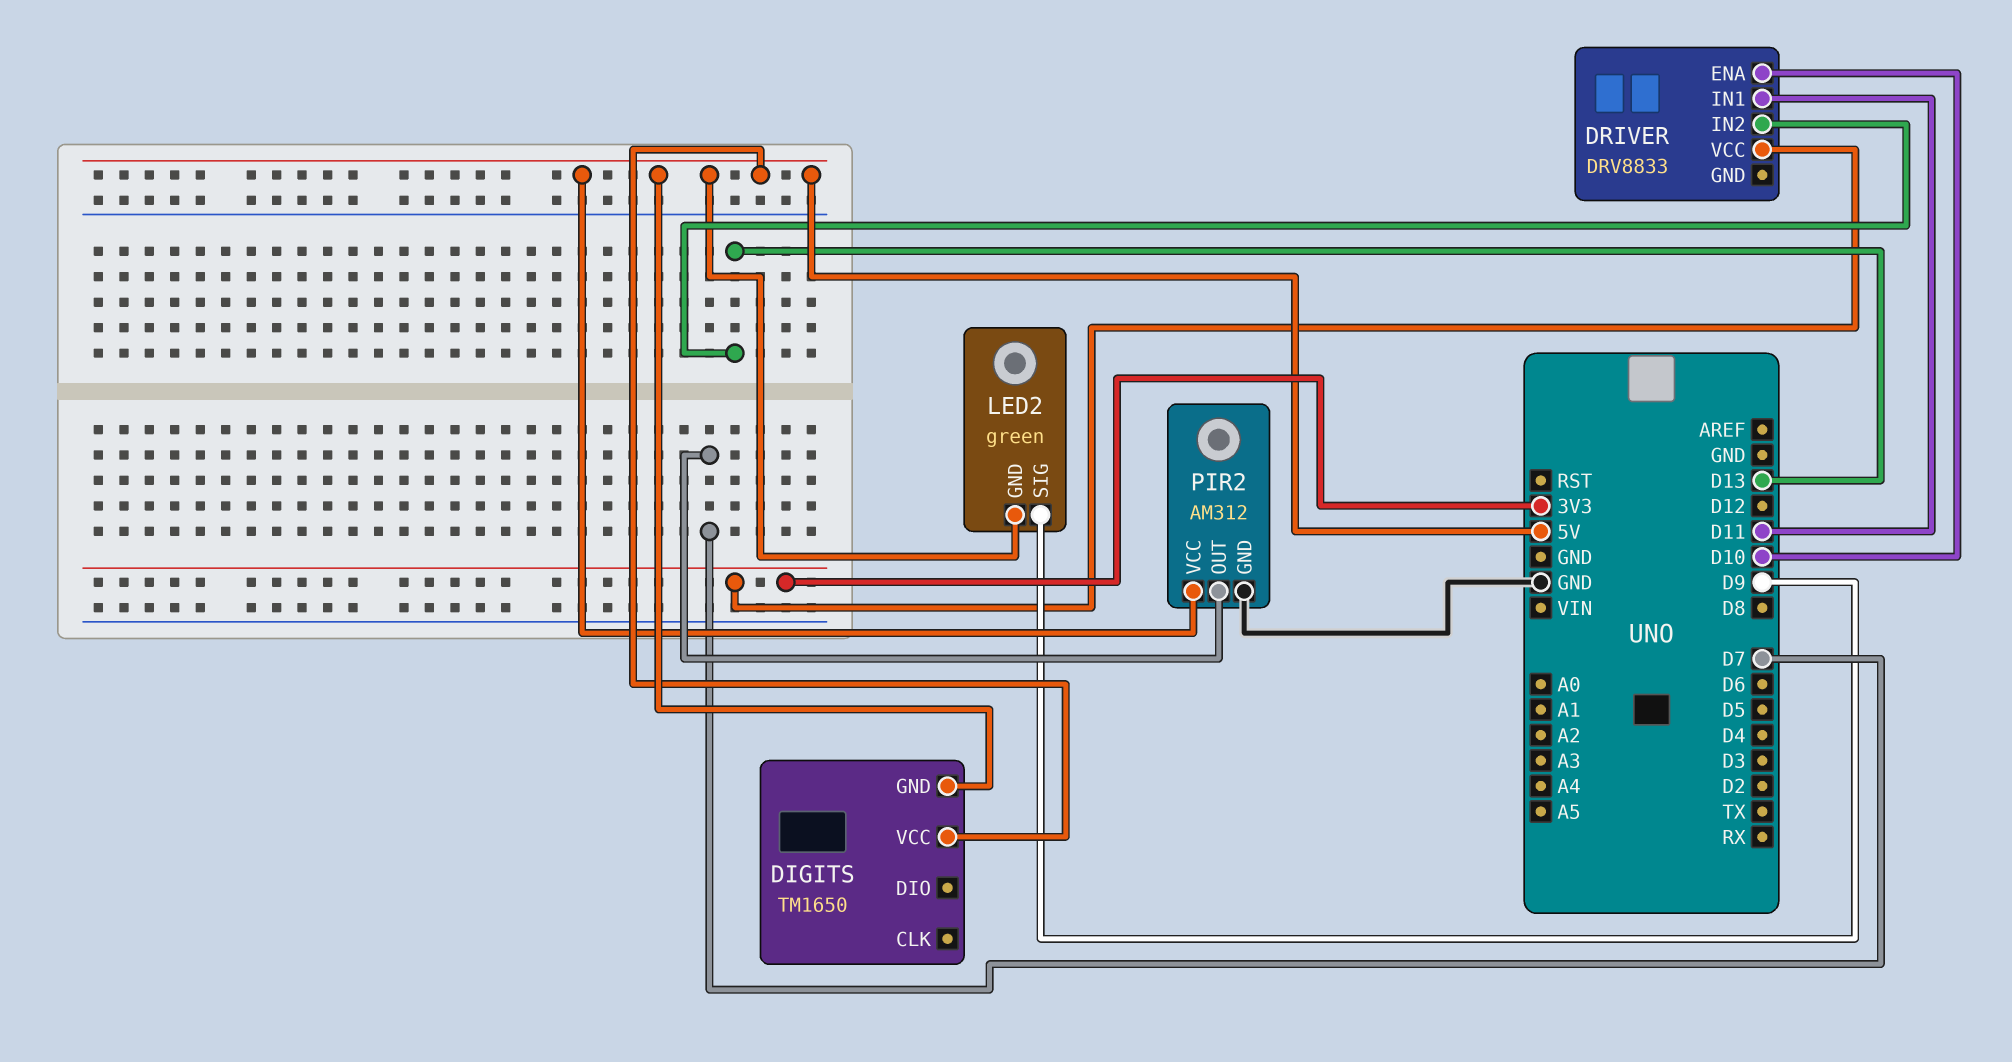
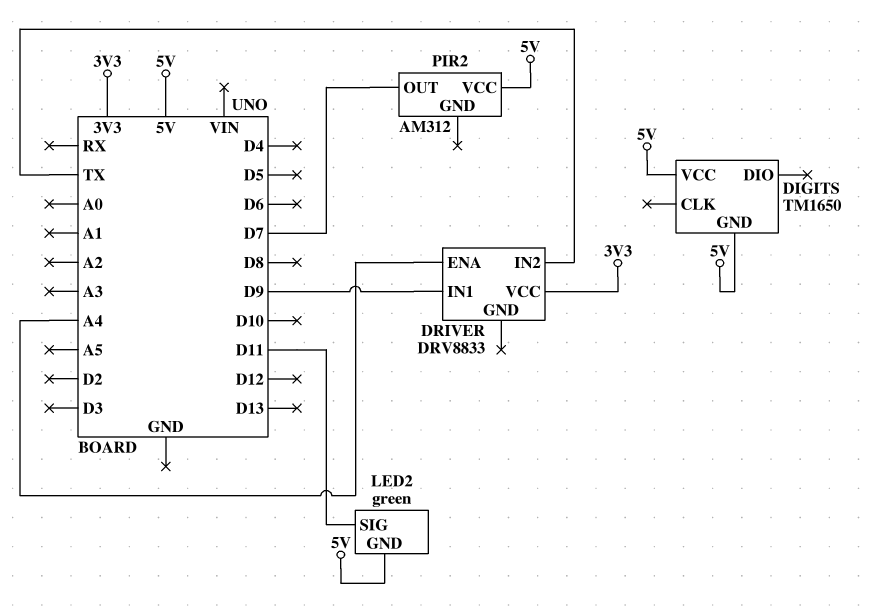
DRIVER pin ENA: D10 -> A4
DRIVER pin IN1: D11 -> D9
DRIVER pin IN2: D13 -> TX
LED2 pin SIG: D9 -> D11
PIR2 pin GND: GND -> none

